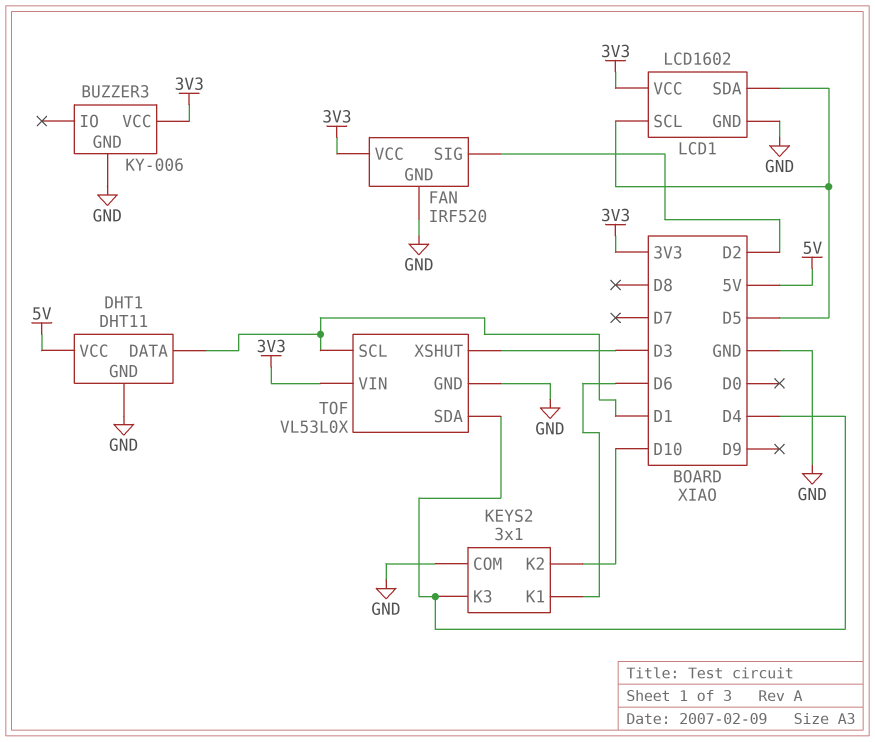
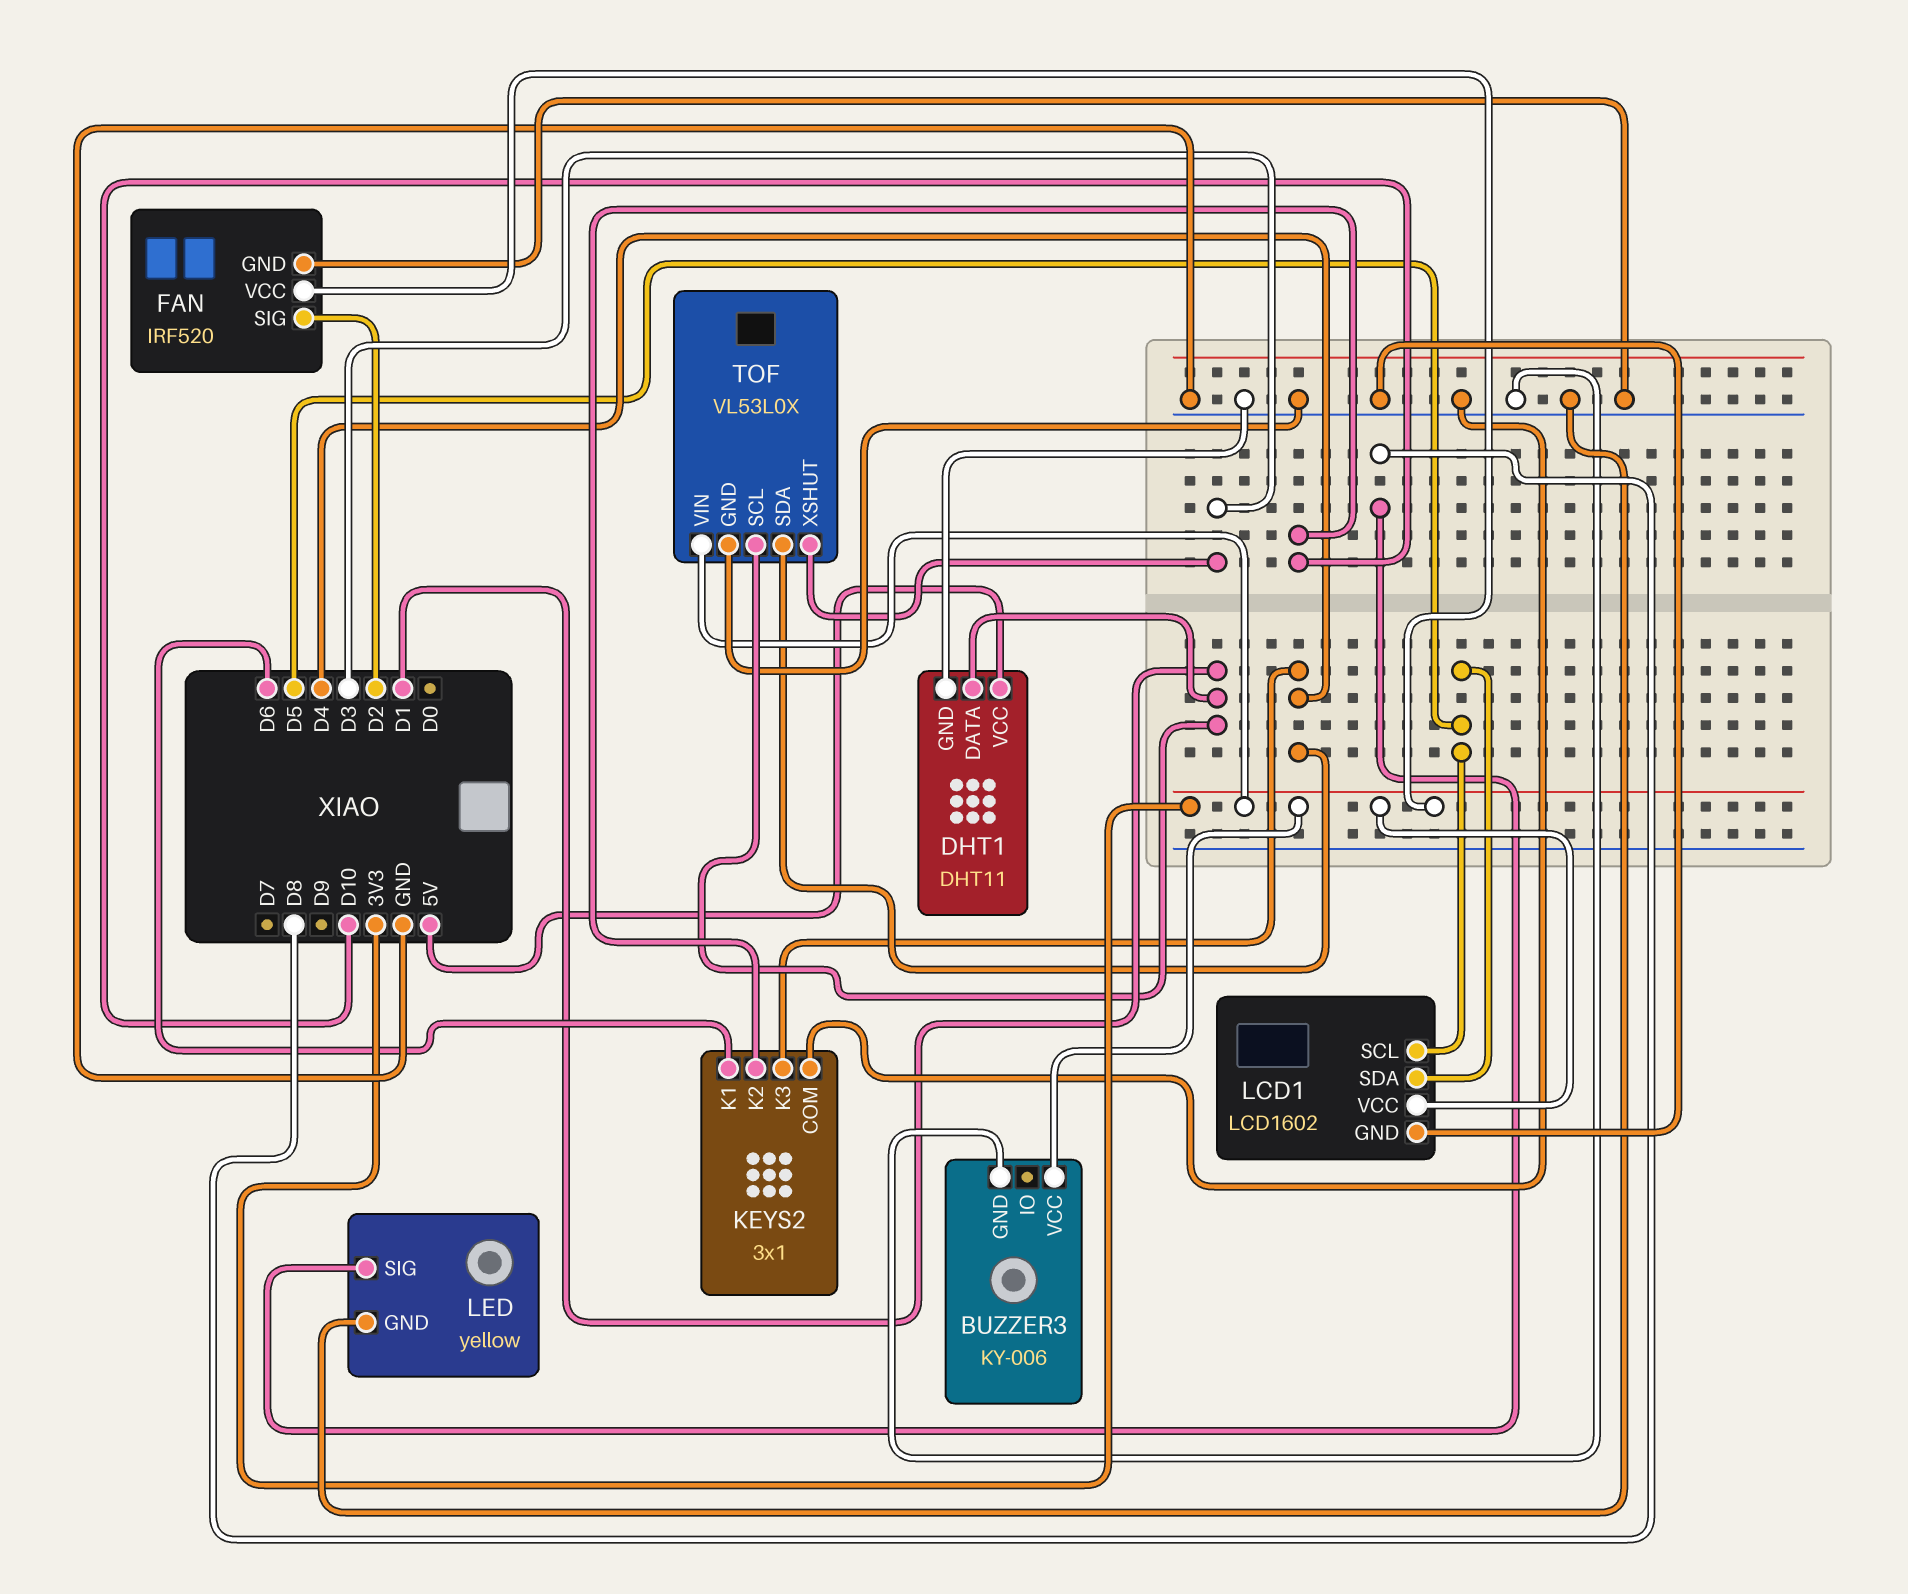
LED: none -> yellow
LED pin GND: none -> GND
LED pin SIG: none -> D8

